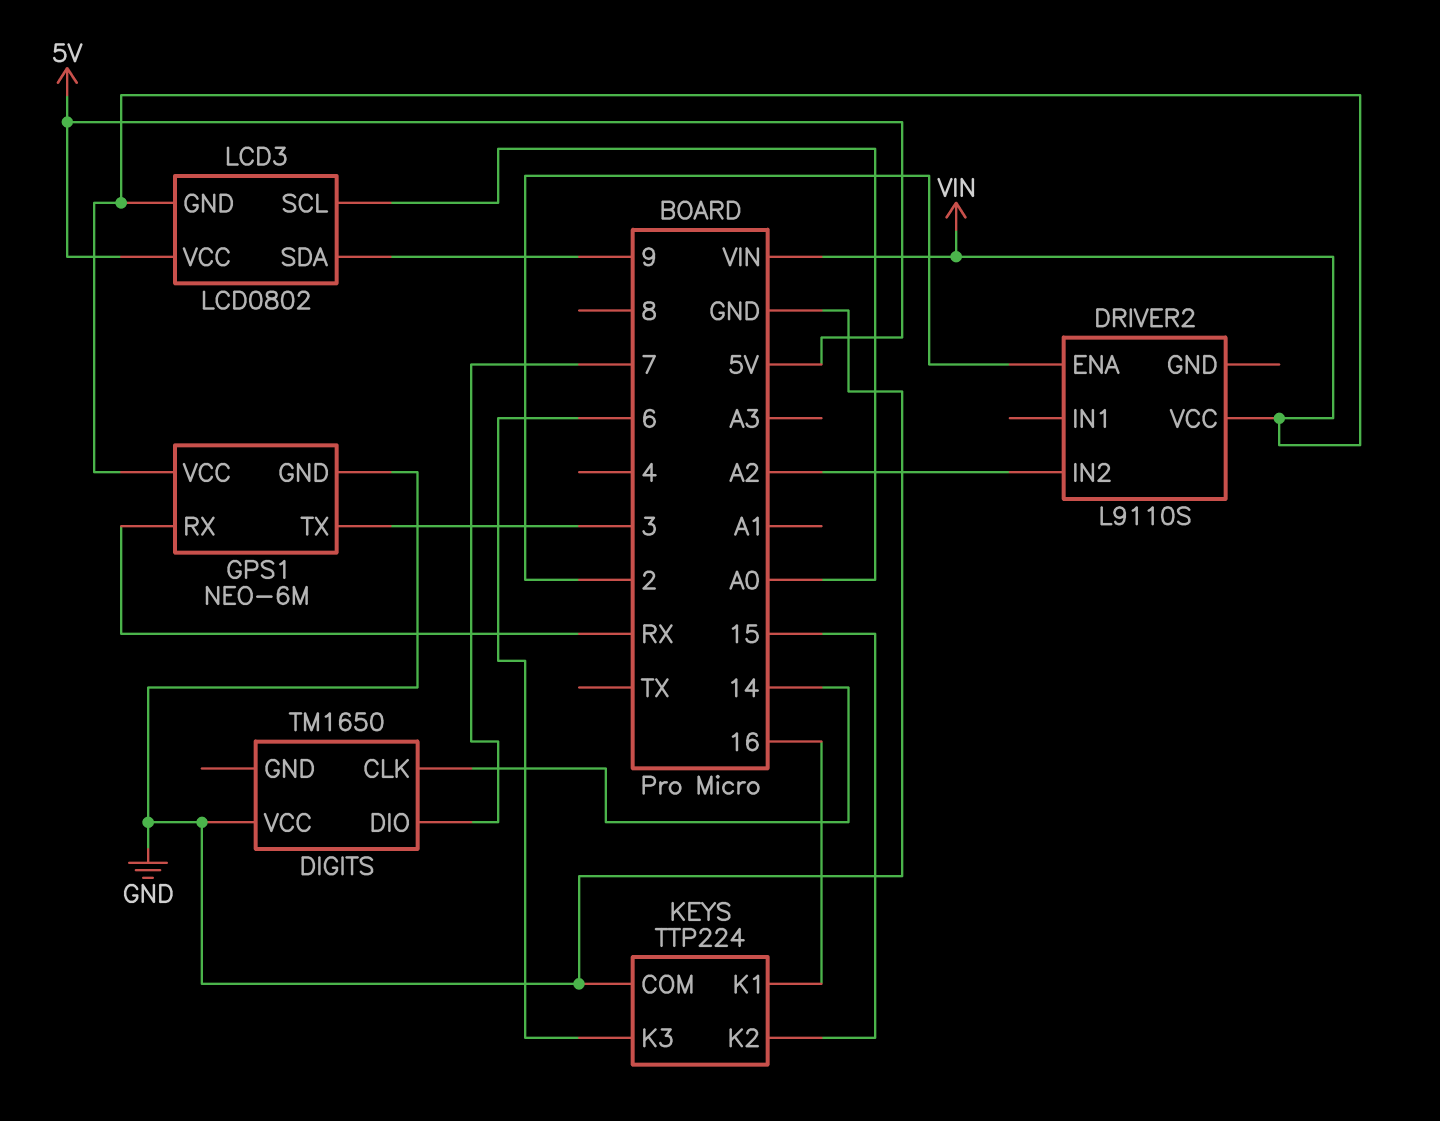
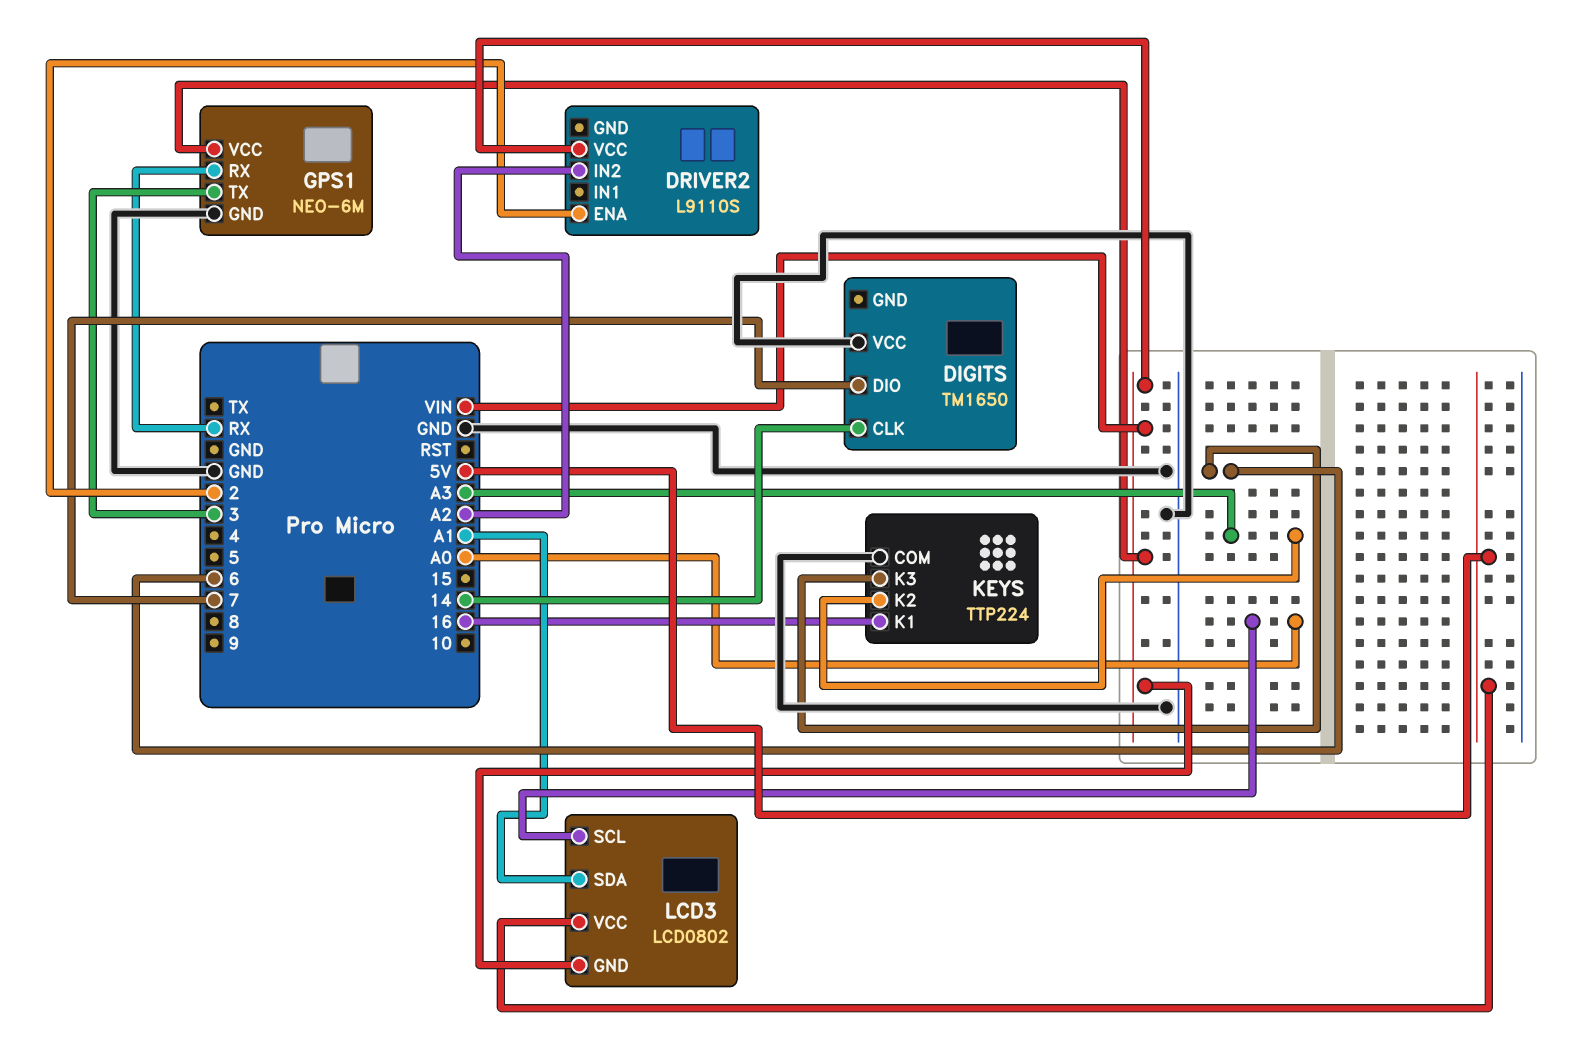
KEYS pin K2: 15 -> A3
LCD3 pin SDA: 9 -> A1

